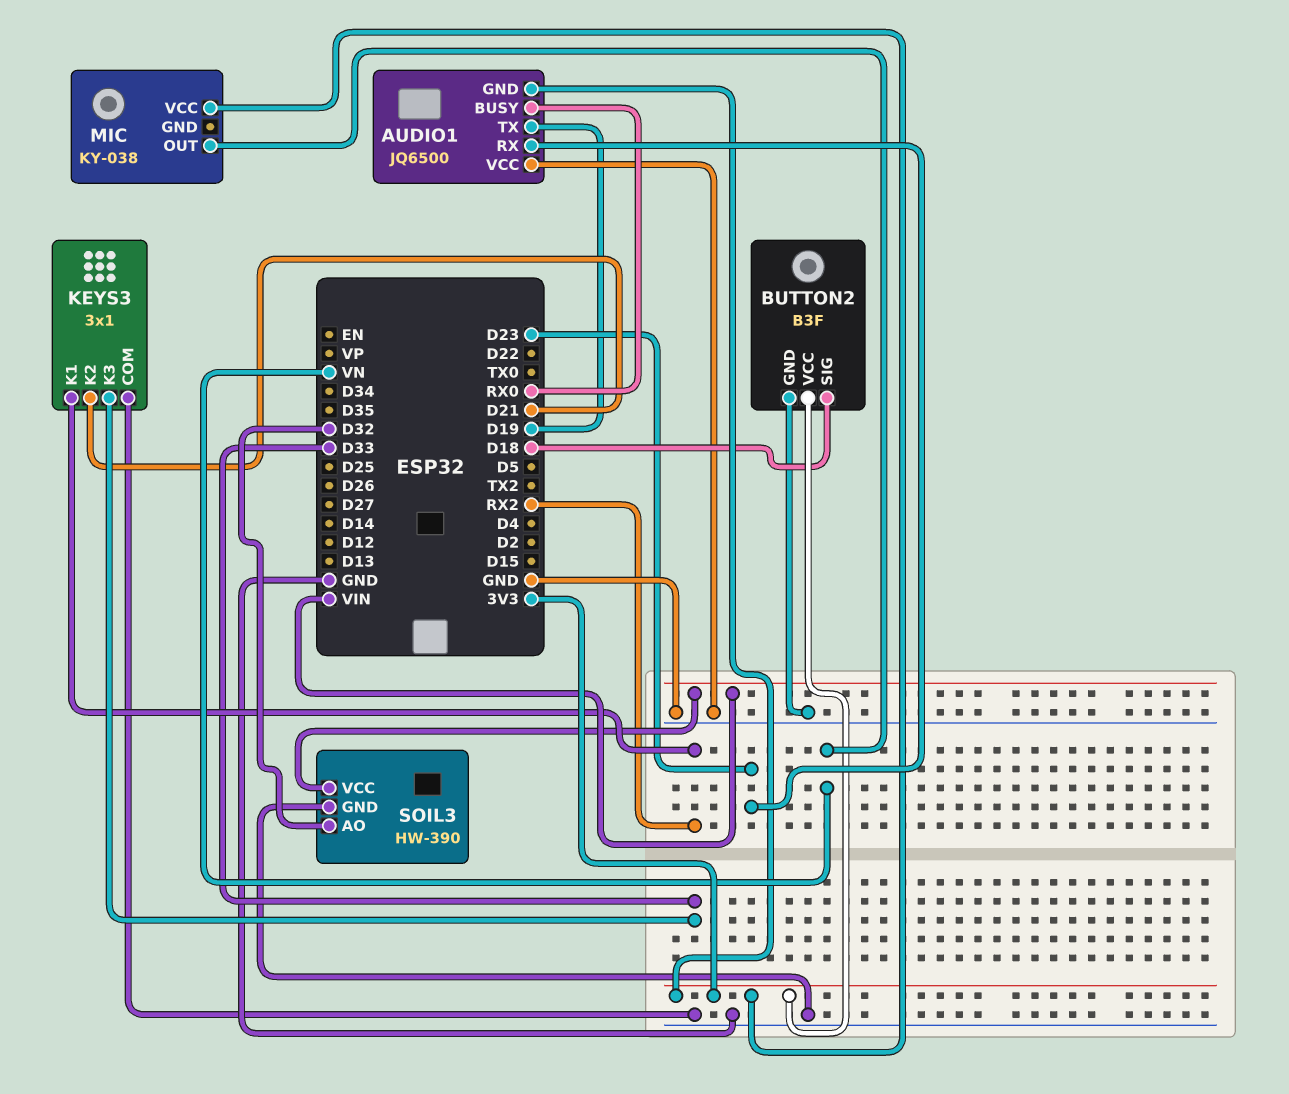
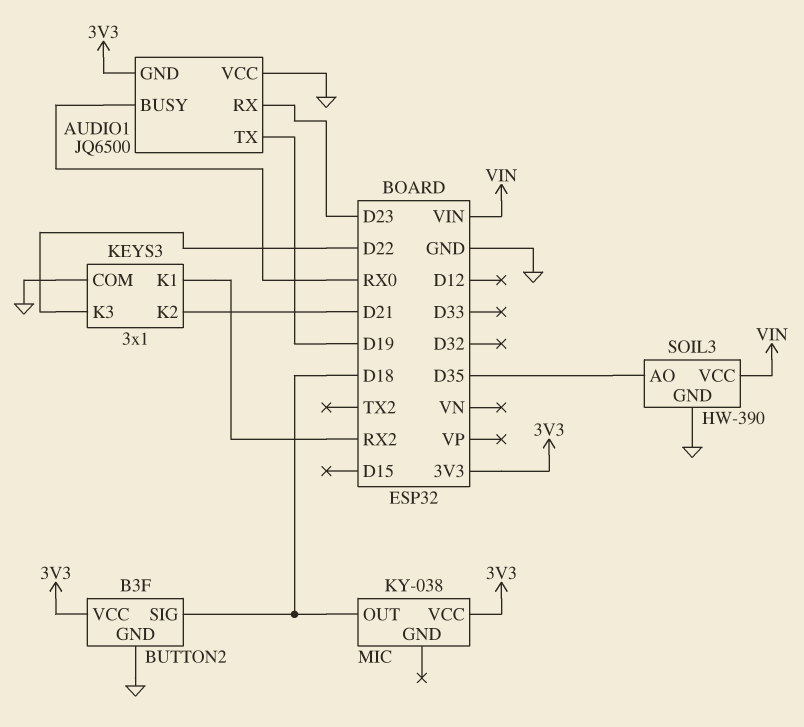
KEYS3 pin K3: D33 -> D22
MIC pin OUT: VN -> D18
SOIL3 pin AO: D32 -> D35

